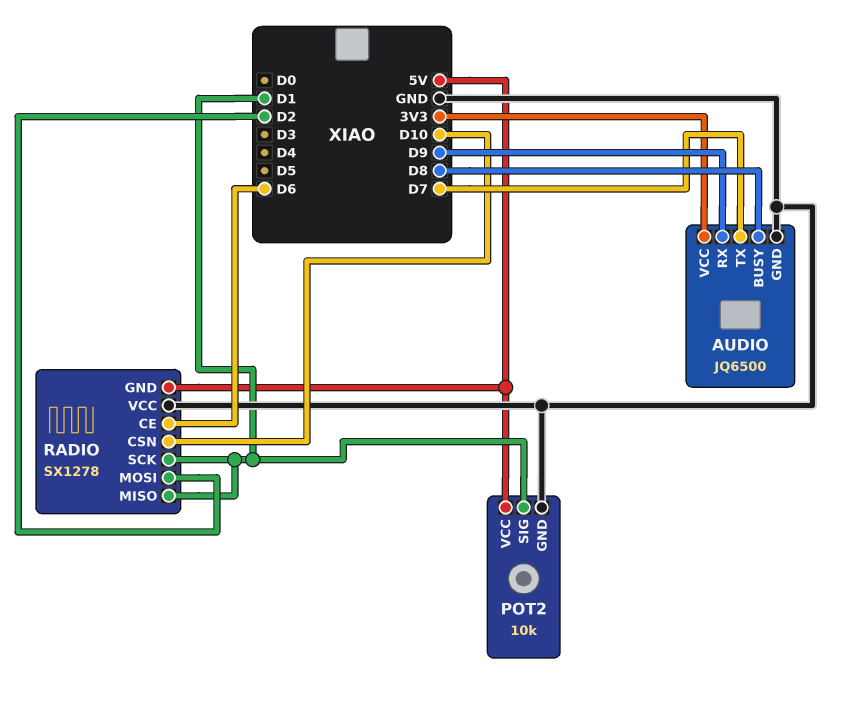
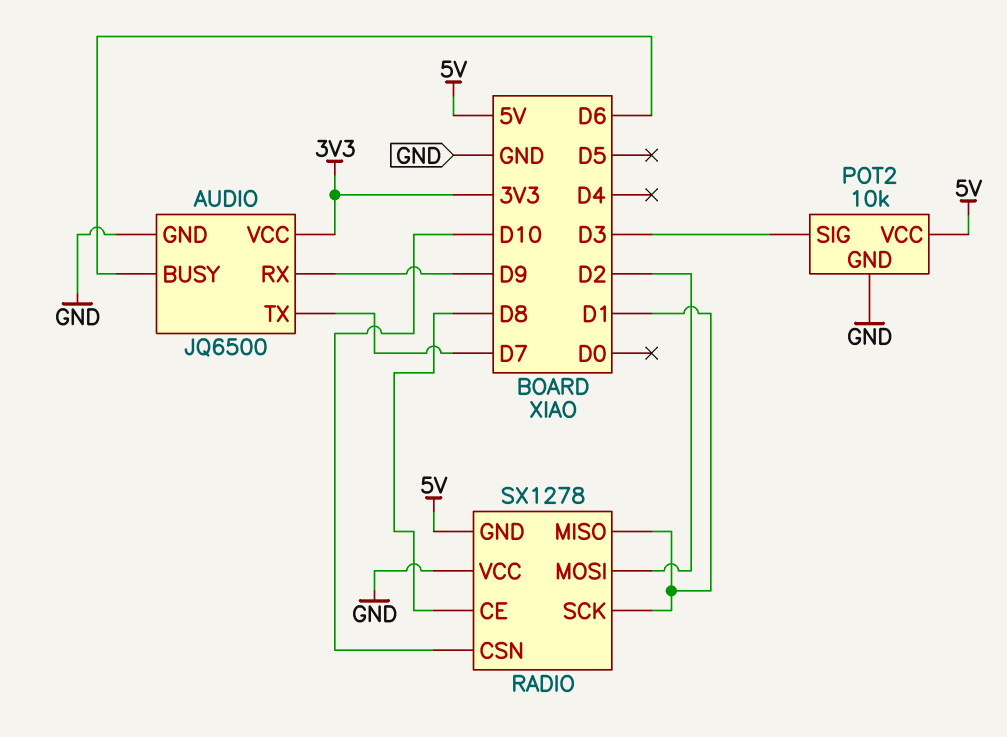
AUDIO pin BUSY: D8 -> D6
POT2 pin SIG: D1 -> D3
RADIO pin CE: D6 -> D8

